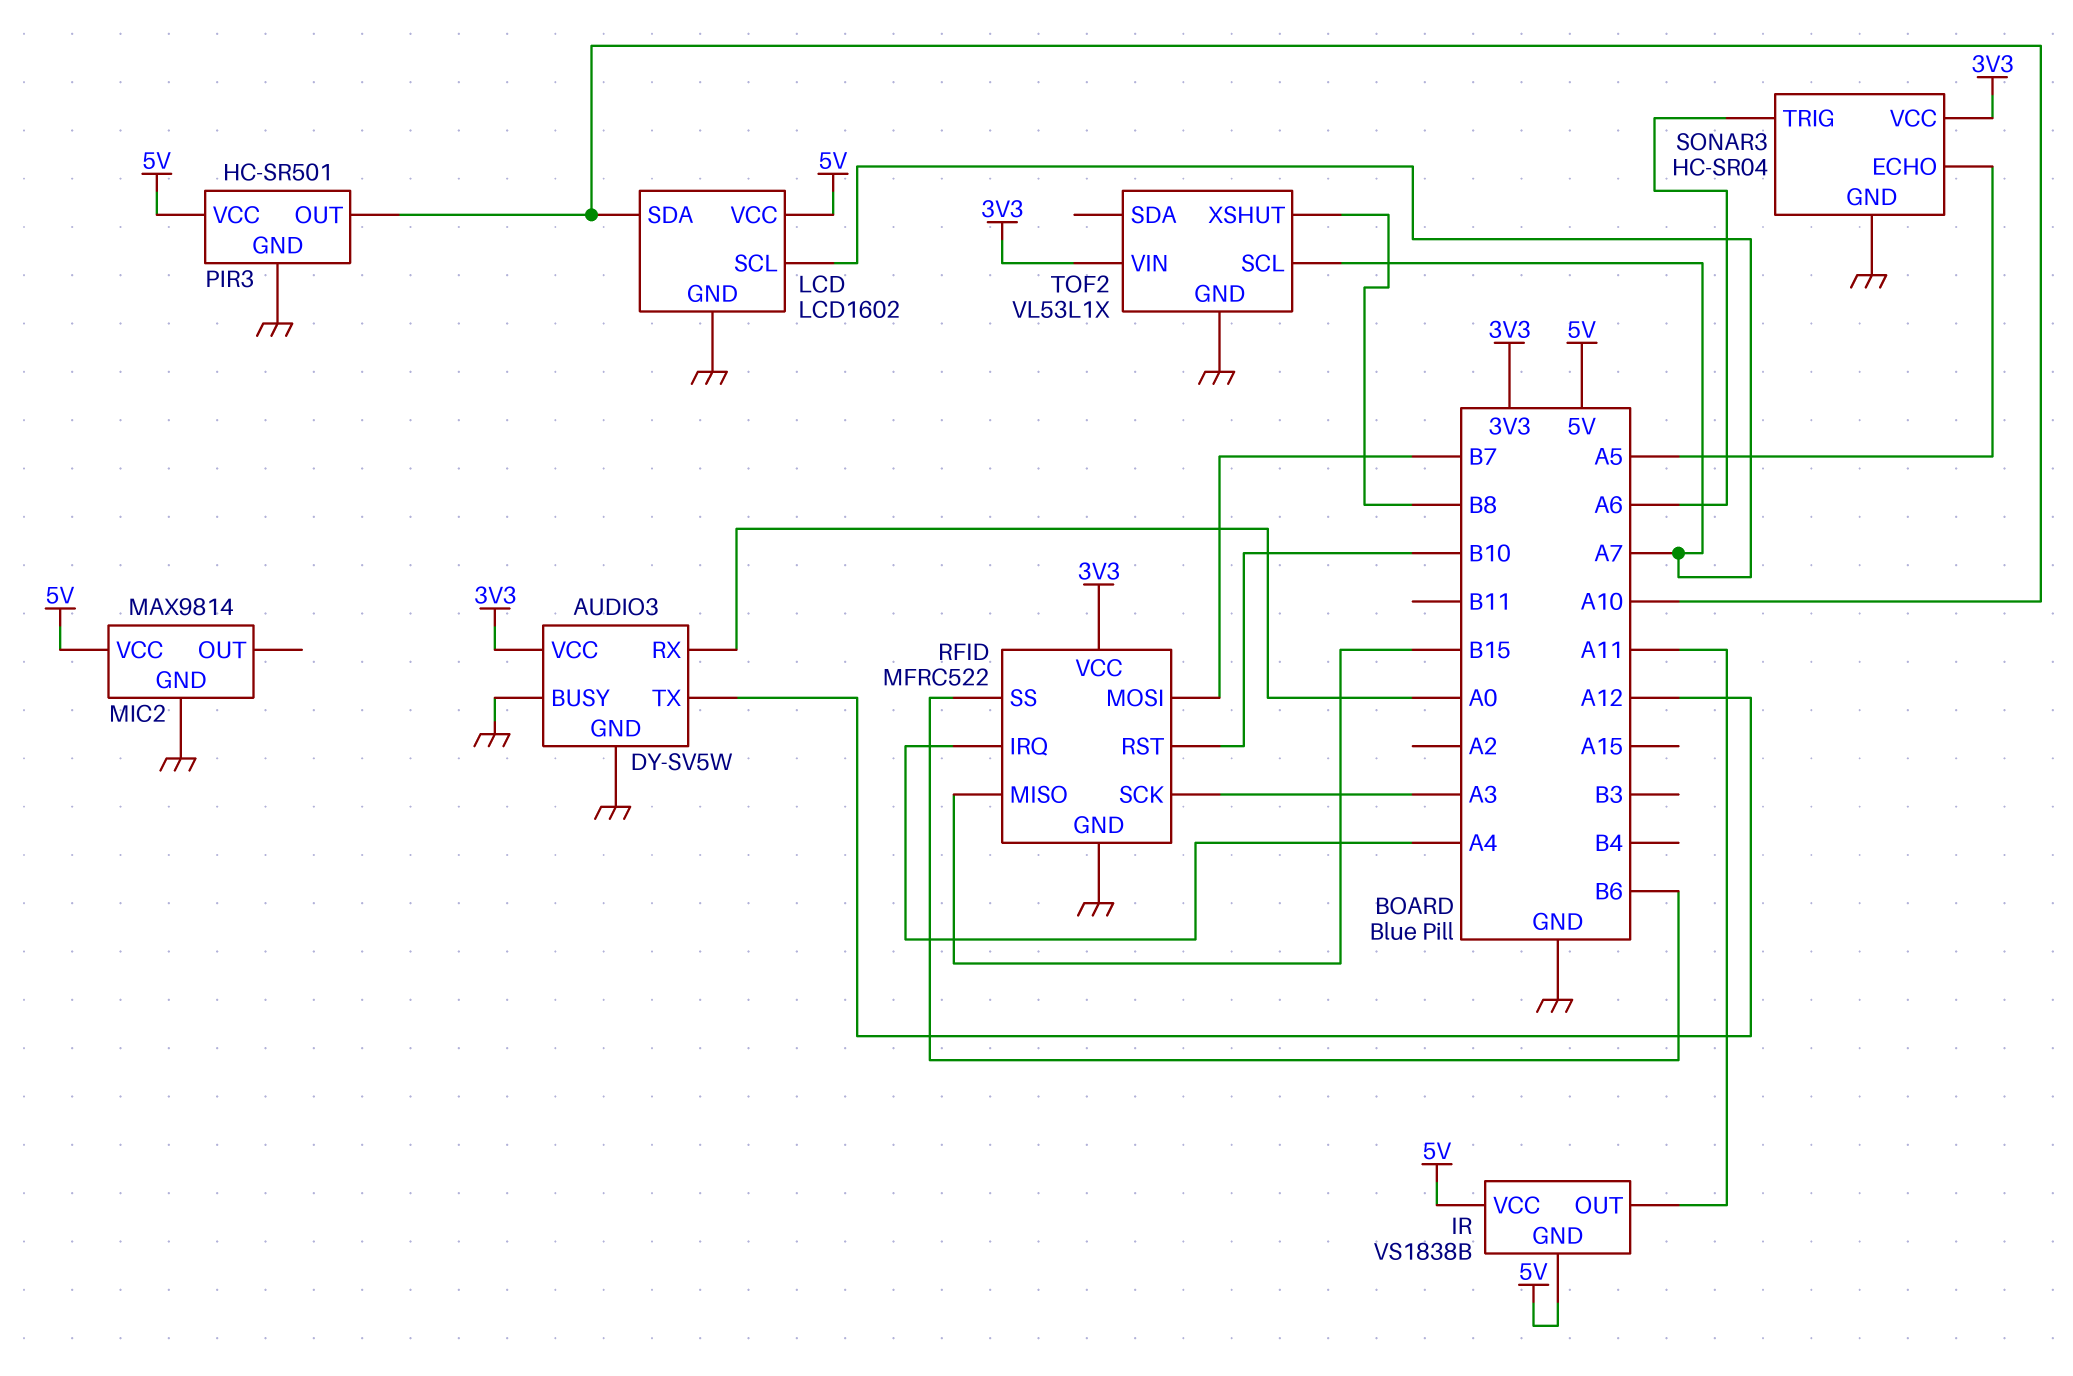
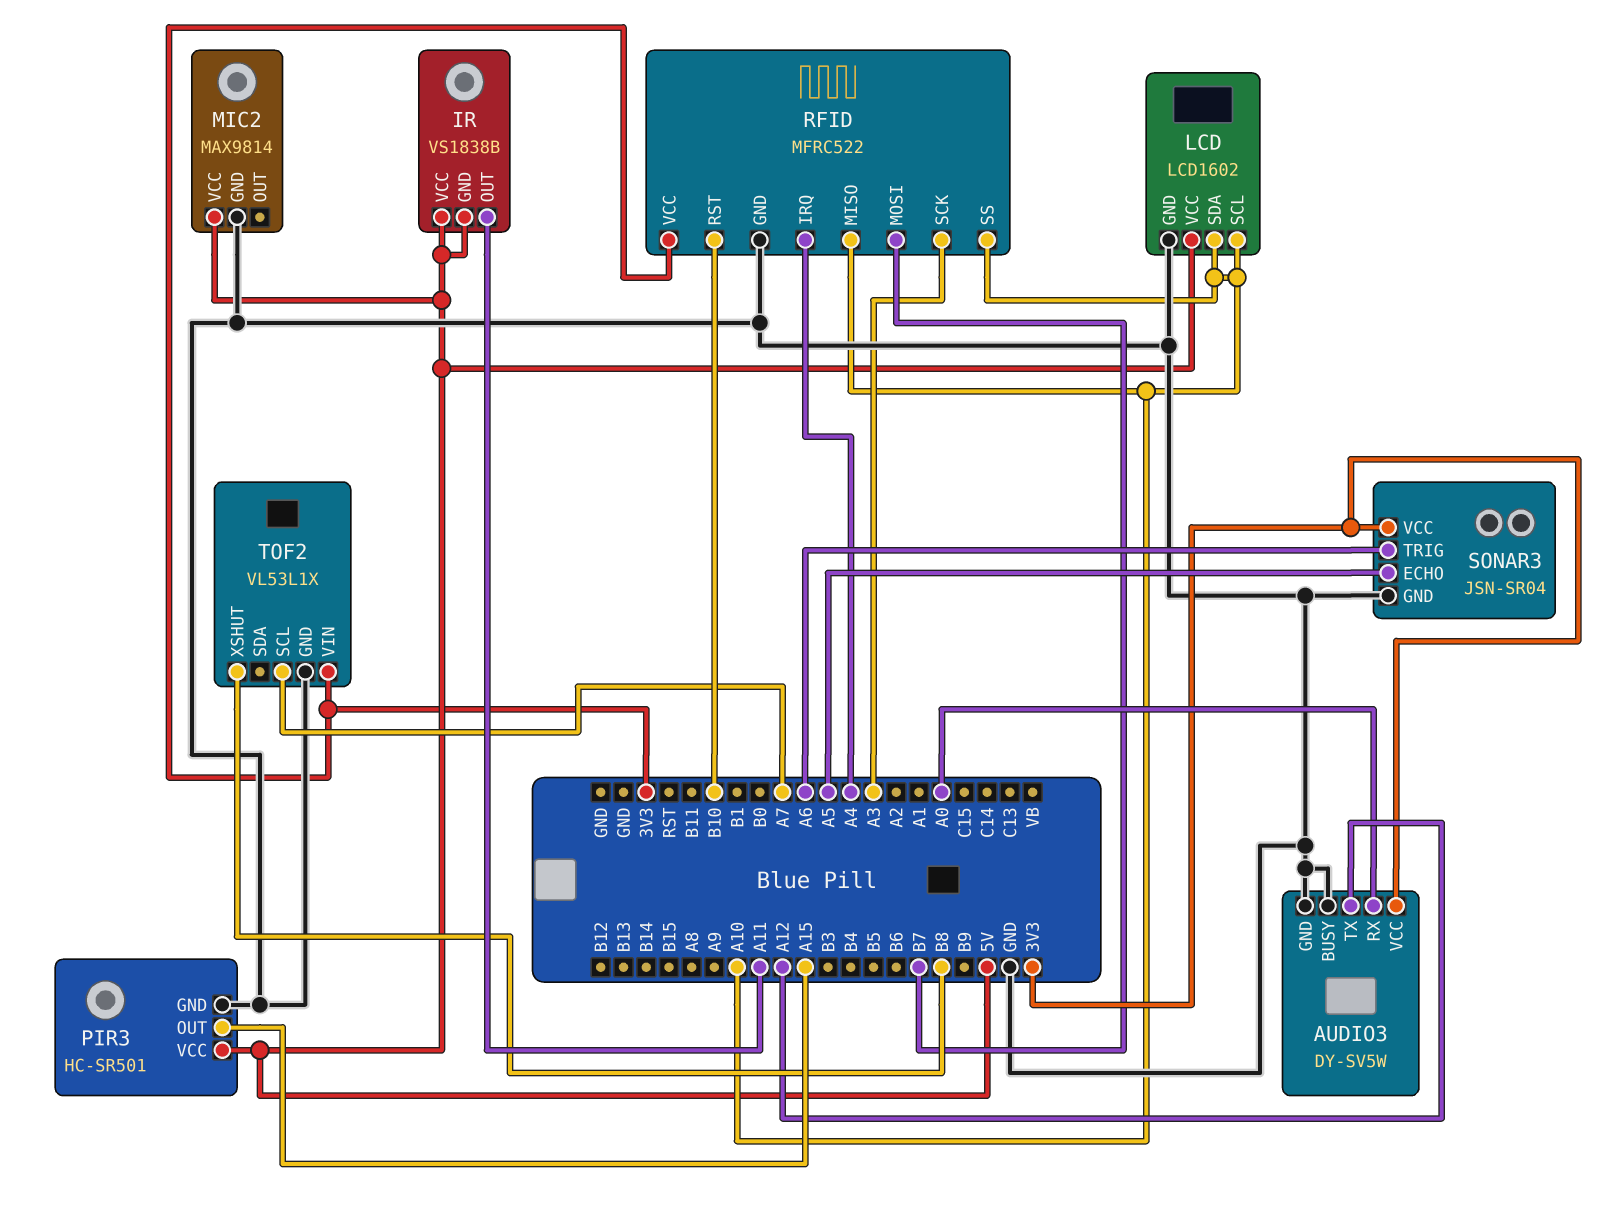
LCD pin SCL: A7 -> A10
PIR3 pin OUT: A10 -> A15
RFID pin MISO: B15 -> A10
RFID pin SS: B6 -> A10
SONAR3: HC-SR04 -> JSN-SR04

